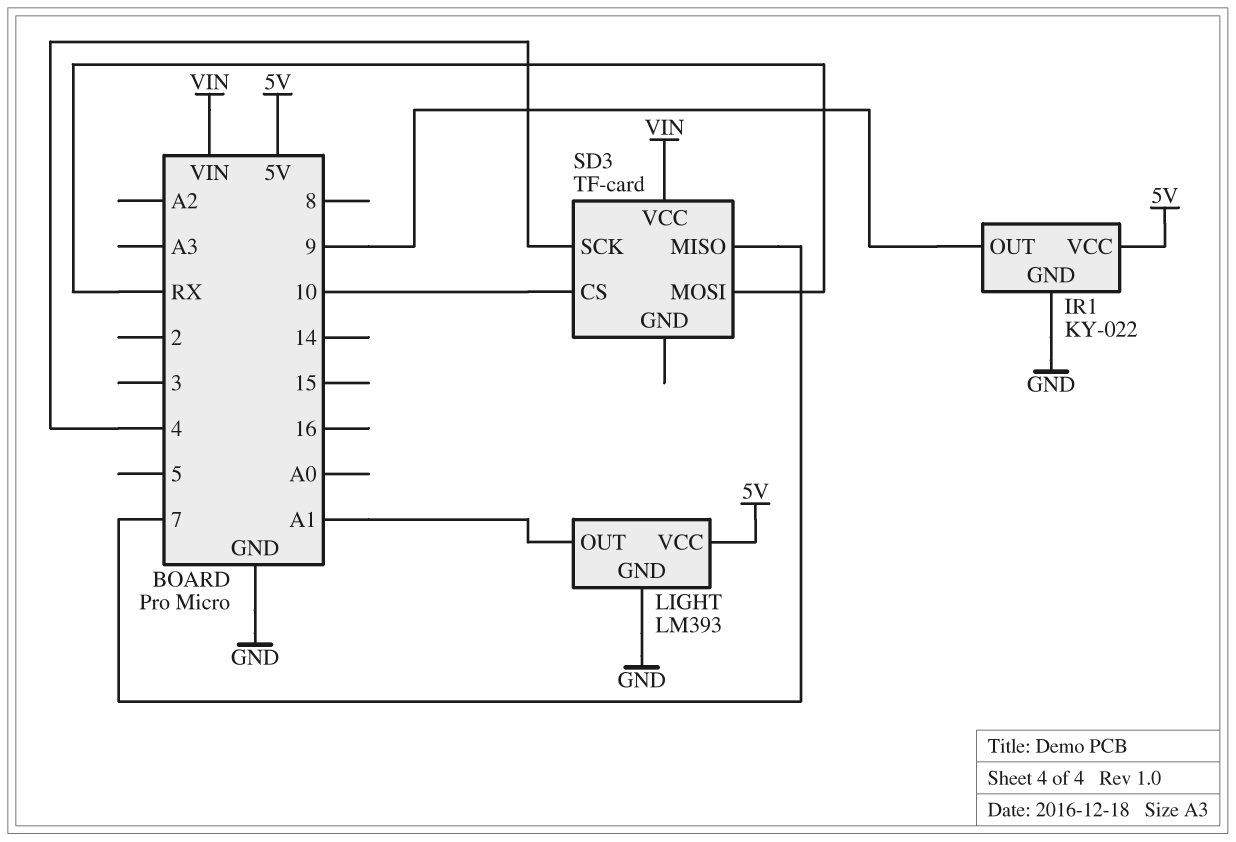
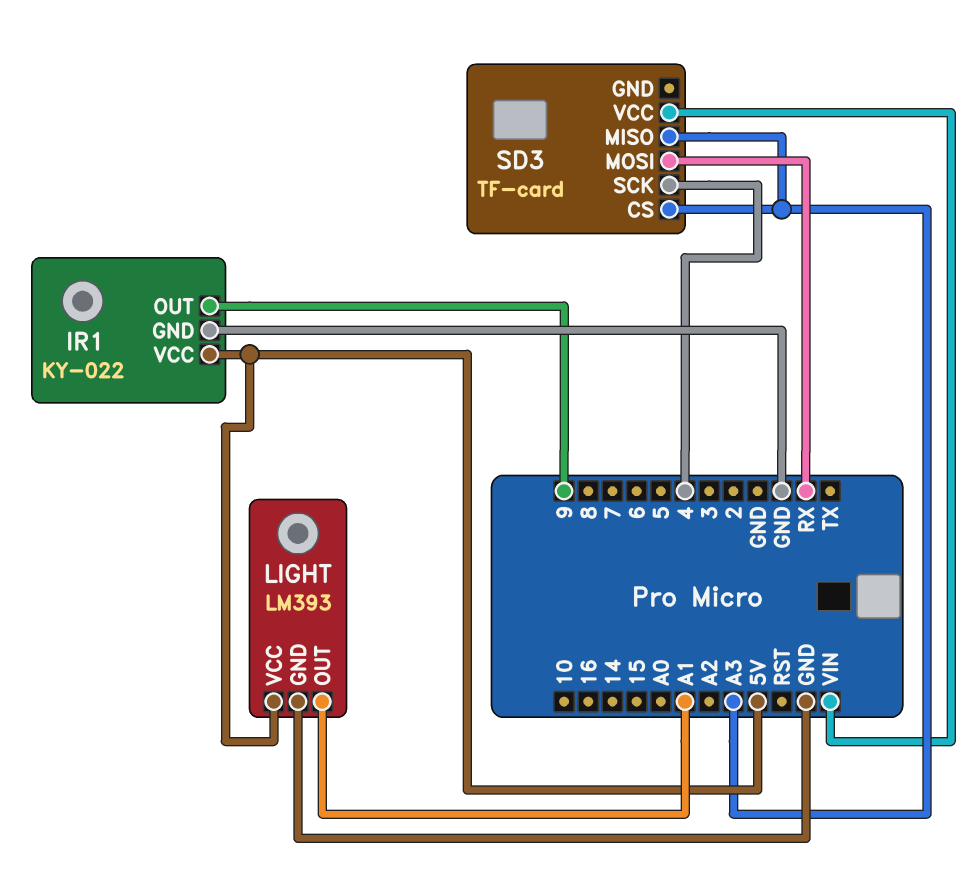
SD3 pin CS: 10 -> A3
SD3 pin MISO: 7 -> A3

